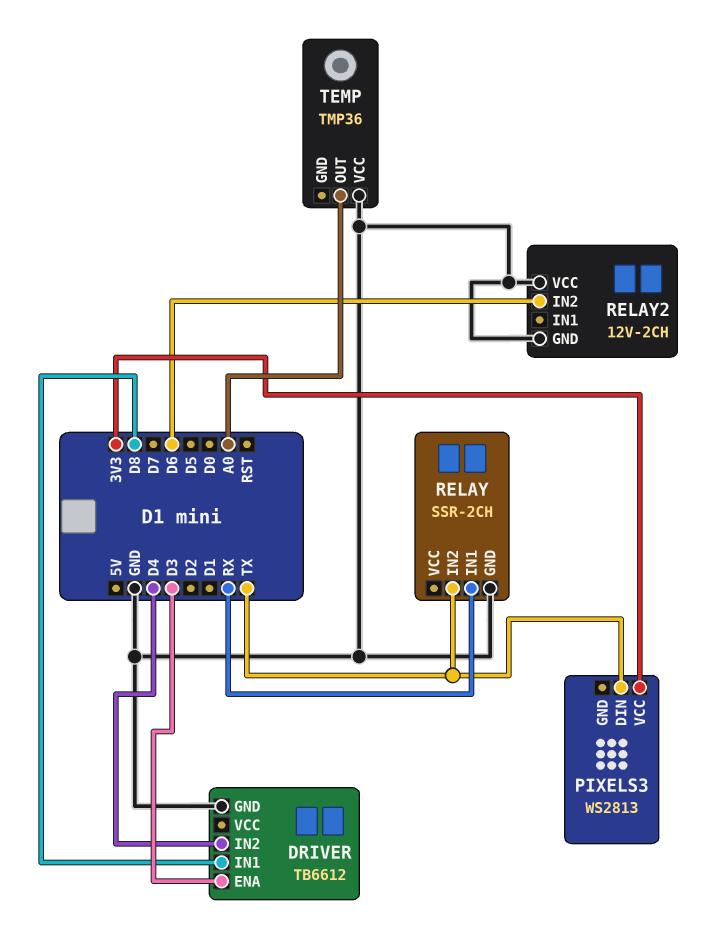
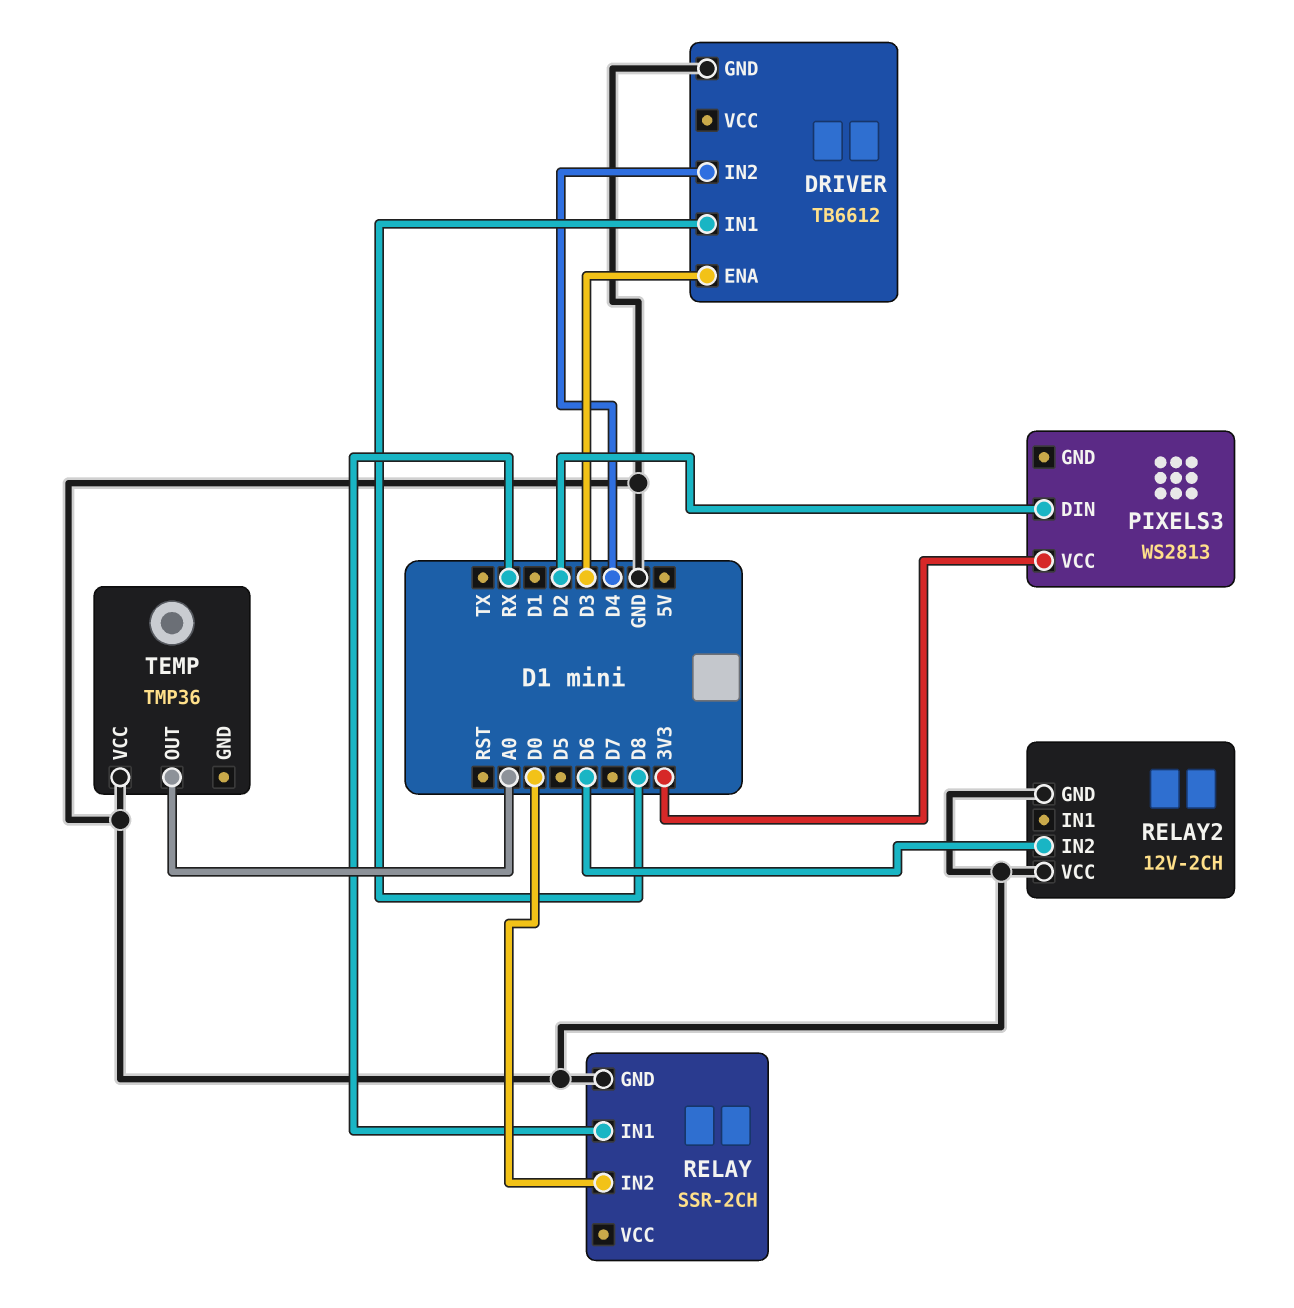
PIXELS3 pin DIN: TX -> D2
RELAY pin IN2: TX -> D0

